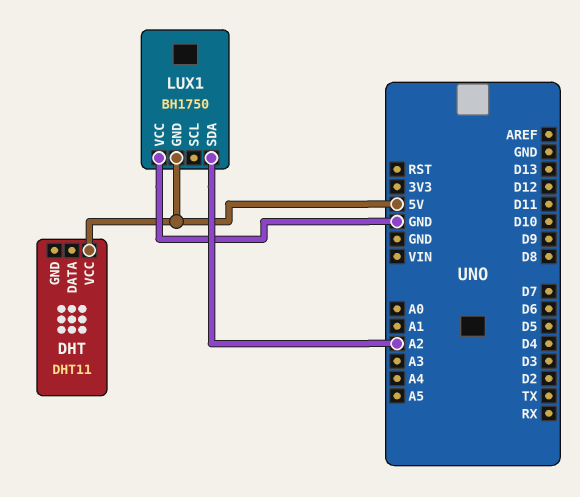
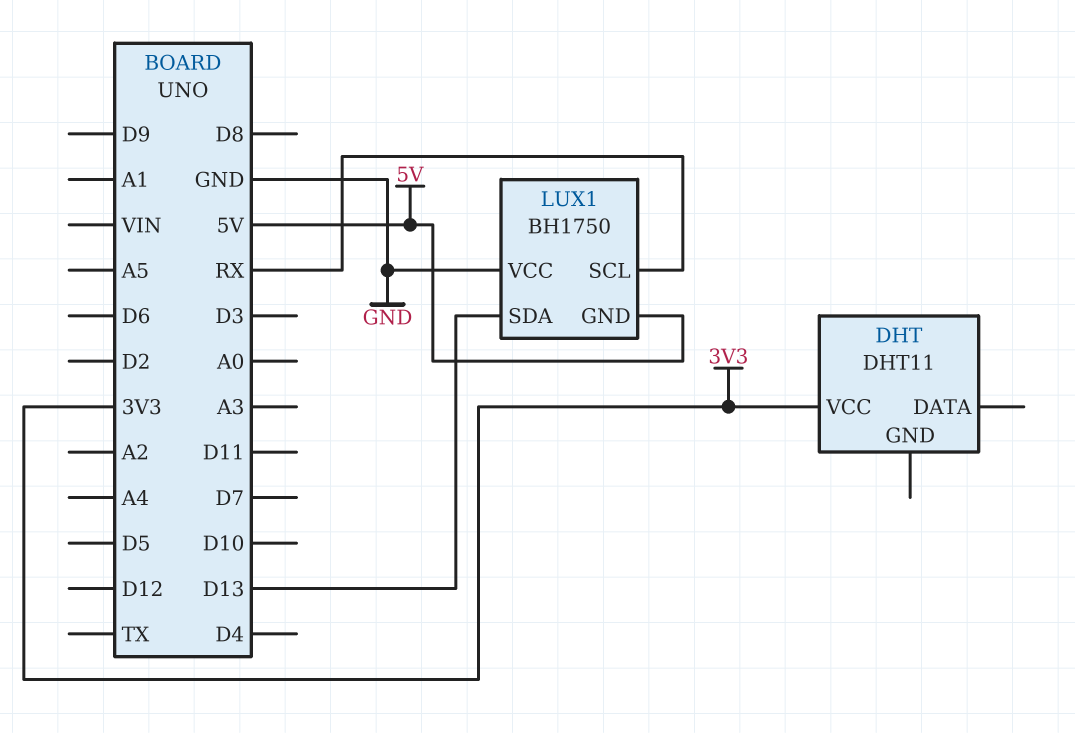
DHT pin VCC: 5V -> 3V3
LUX1 pin SCL: none -> RX
LUX1 pin SDA: A2 -> D13

